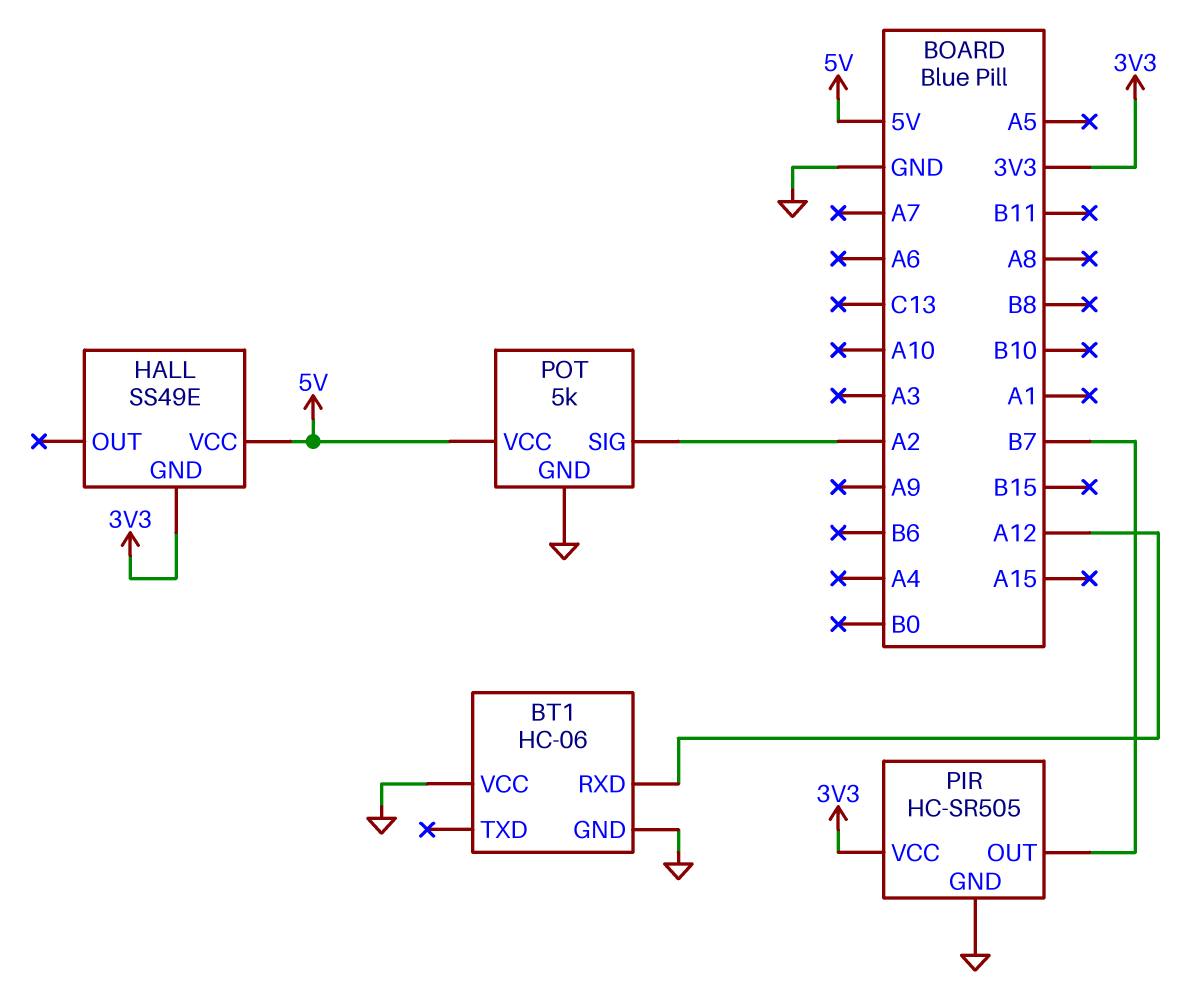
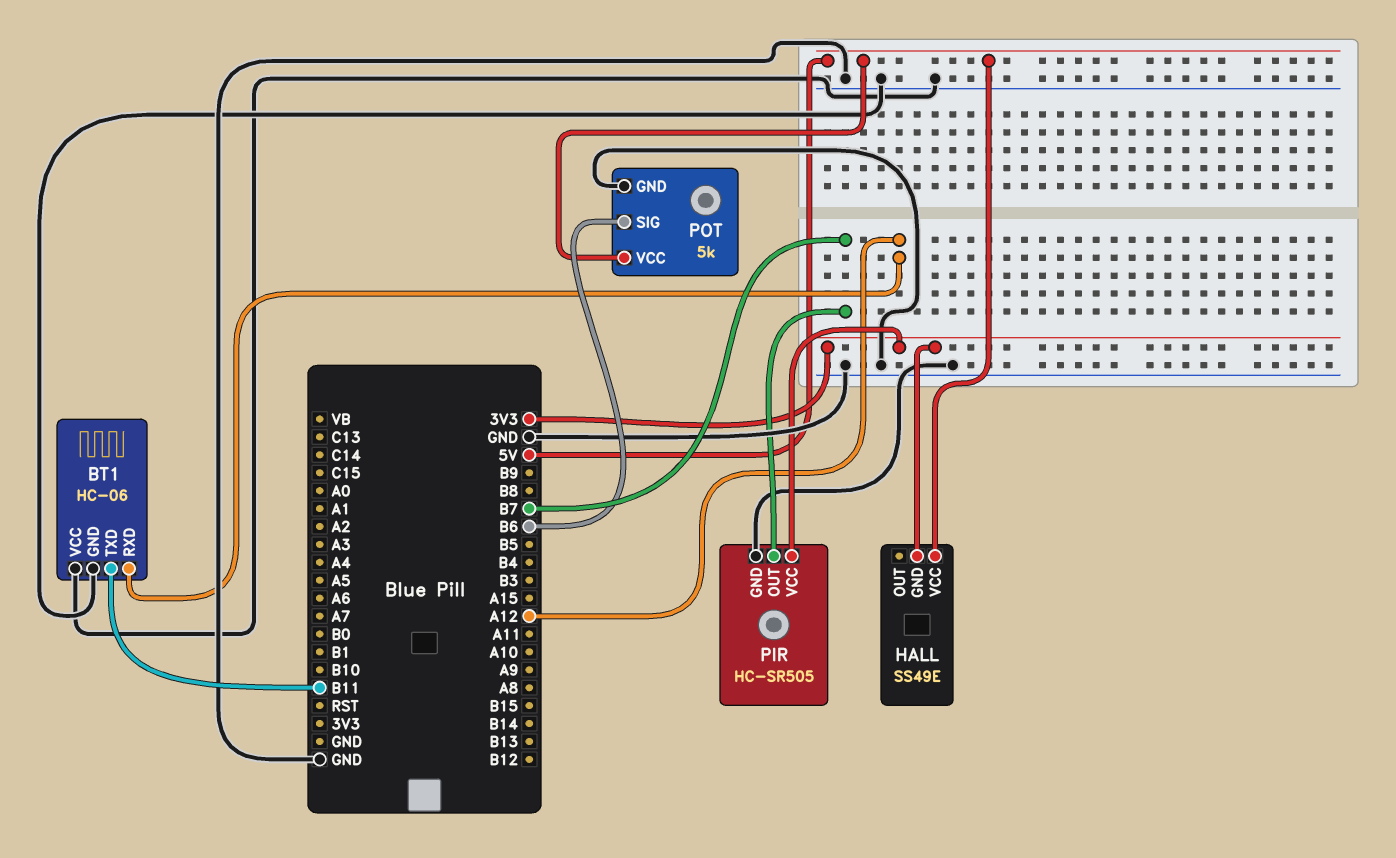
BT1 pin TXD: none -> B11
POT pin SIG: A2 -> B6

